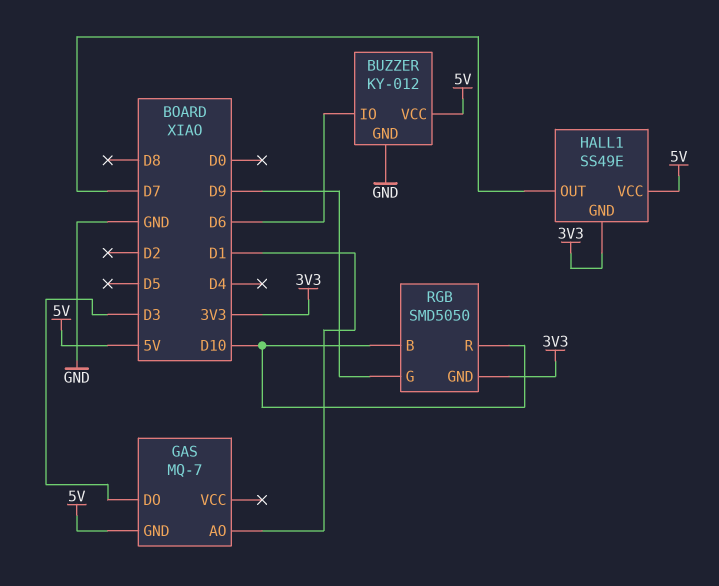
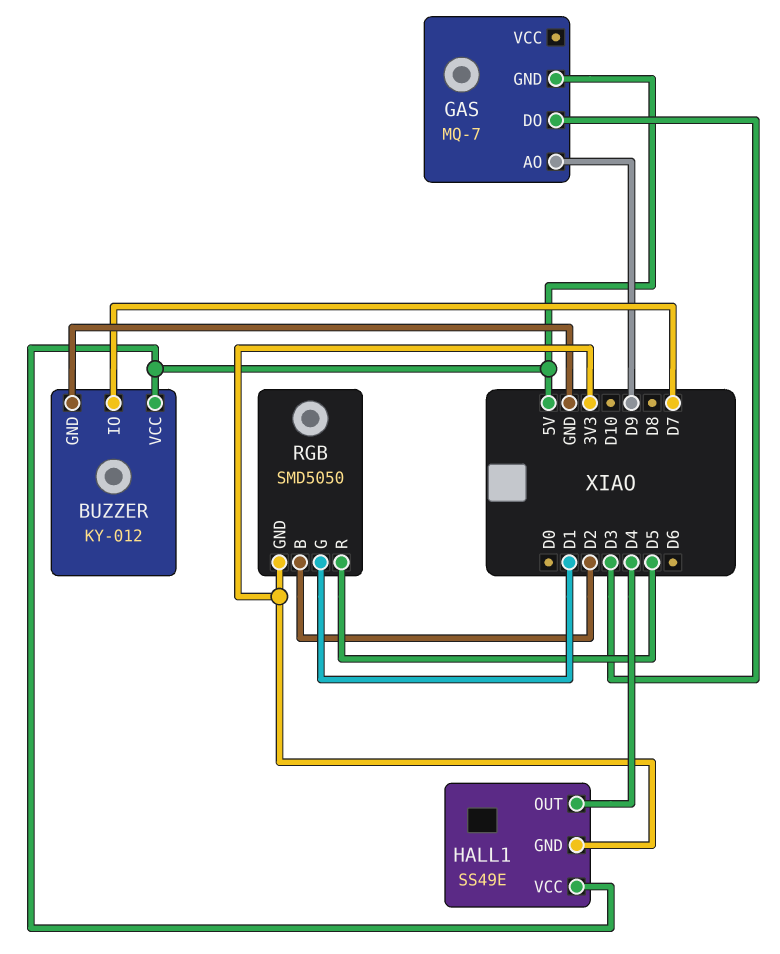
BUZZER pin IO: D6 -> D7
GAS pin AO: D1 -> D9
HALL1 pin OUT: D7 -> D4
RGB pin B: D10 -> D2
RGB pin G: D9 -> D1
RGB pin R: D10 -> D5

